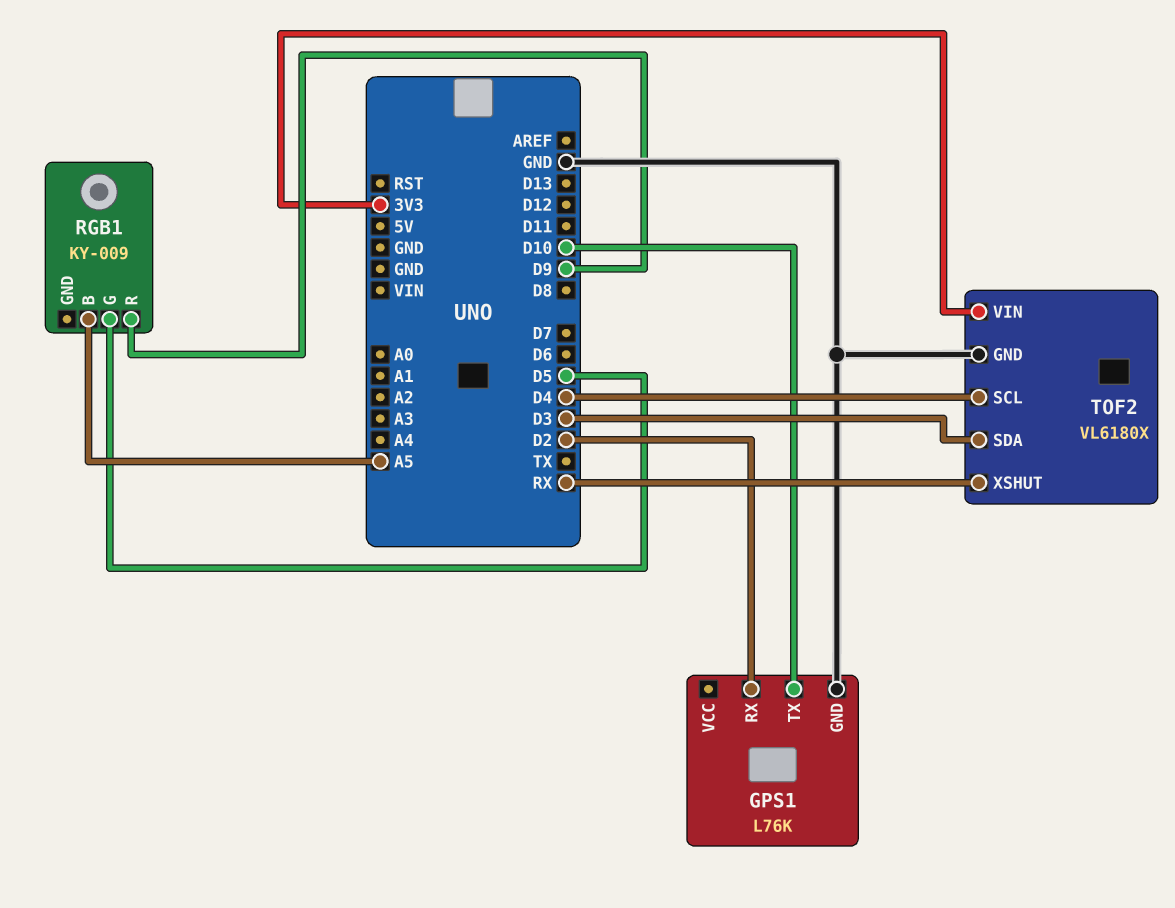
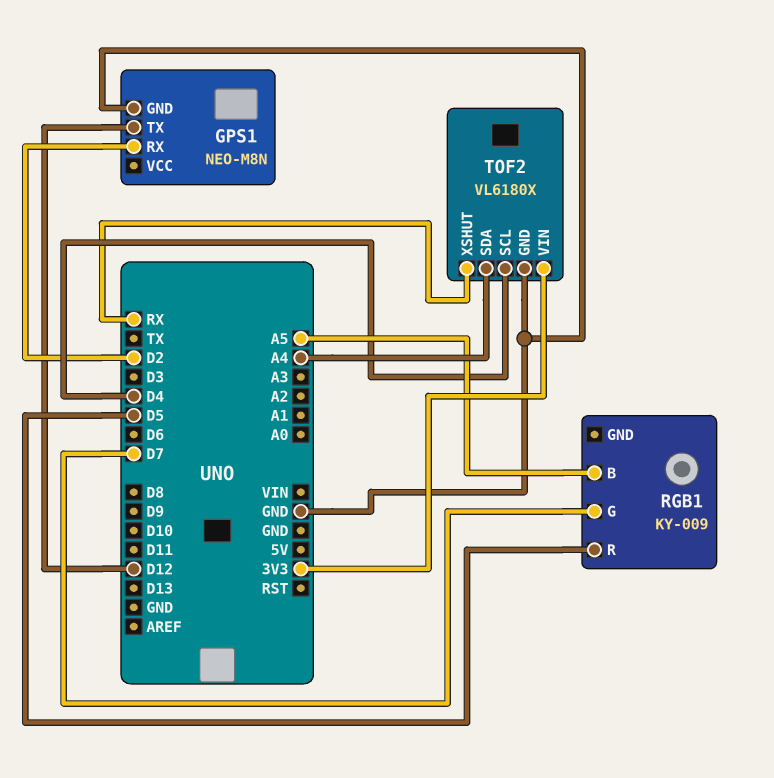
GPS1: L76K -> NEO-M8N
GPS1 pin TX: D10 -> D12
RGB1 pin G: D5 -> D7
RGB1 pin R: D9 -> D5
TOF2 pin SDA: D3 -> A4

